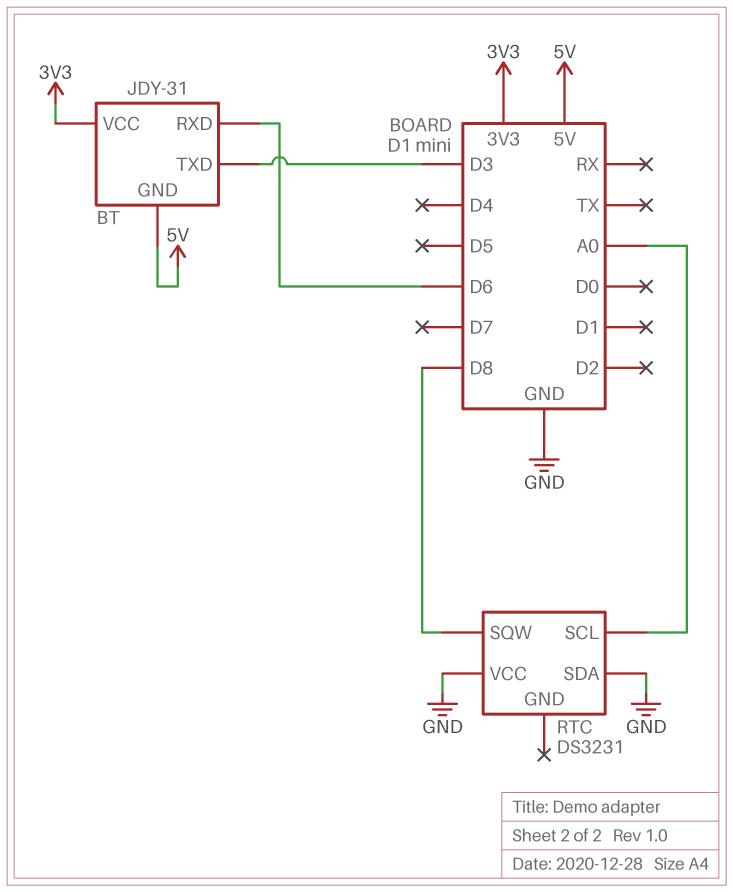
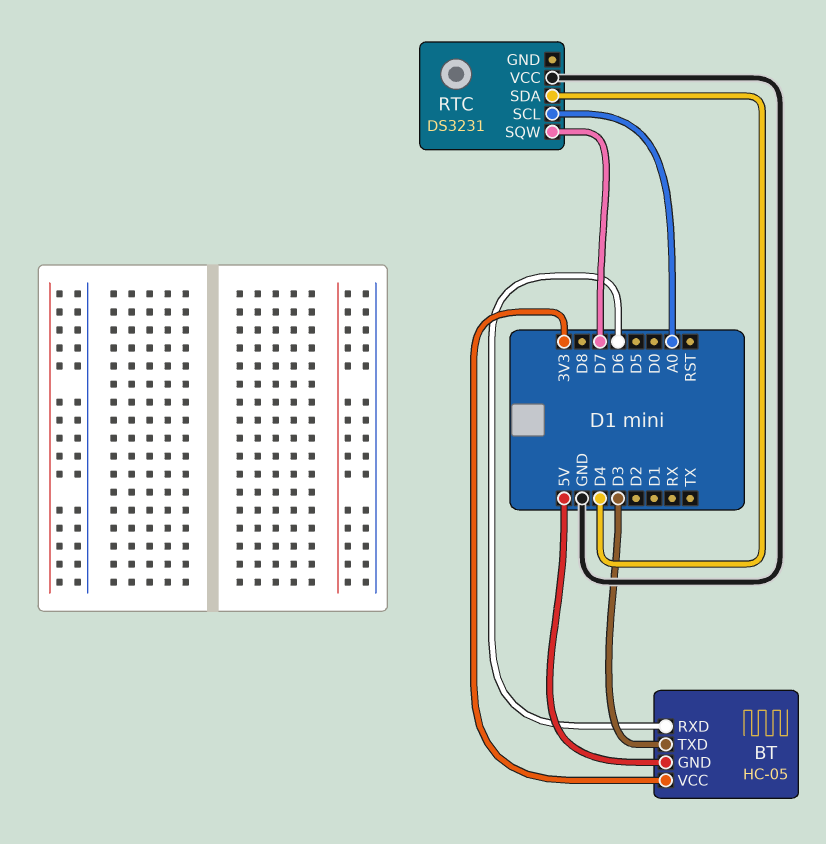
BT: JDY-31 -> HC-05
RTC pin SDA: GND -> D4
RTC pin SQW: D8 -> D7

